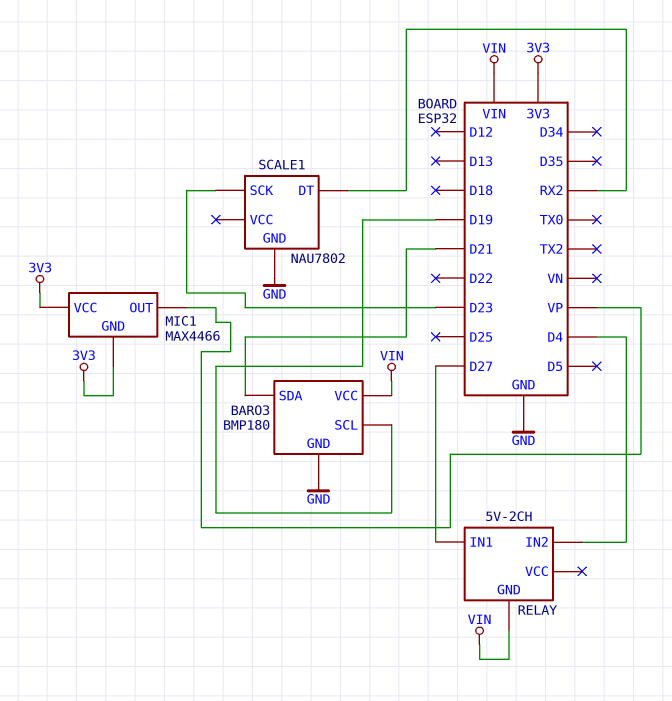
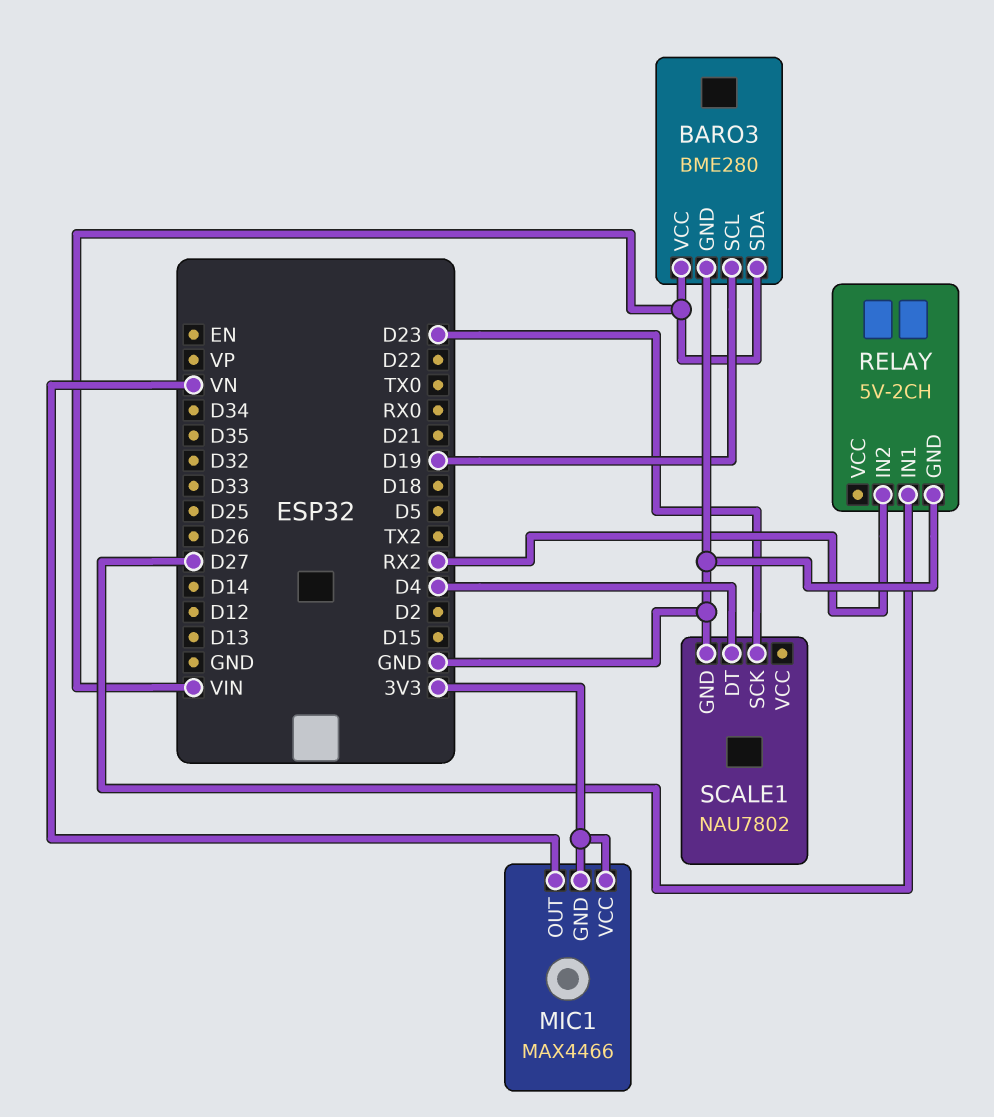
BARO3: BMP180 -> BME280
BARO3 pin SDA: D21 -> VIN
MIC1 pin OUT: VP -> VN
RELAY pin GND: VIN -> GND
RELAY pin IN2: D4 -> RX2
SCALE1 pin DT: RX2 -> D4

